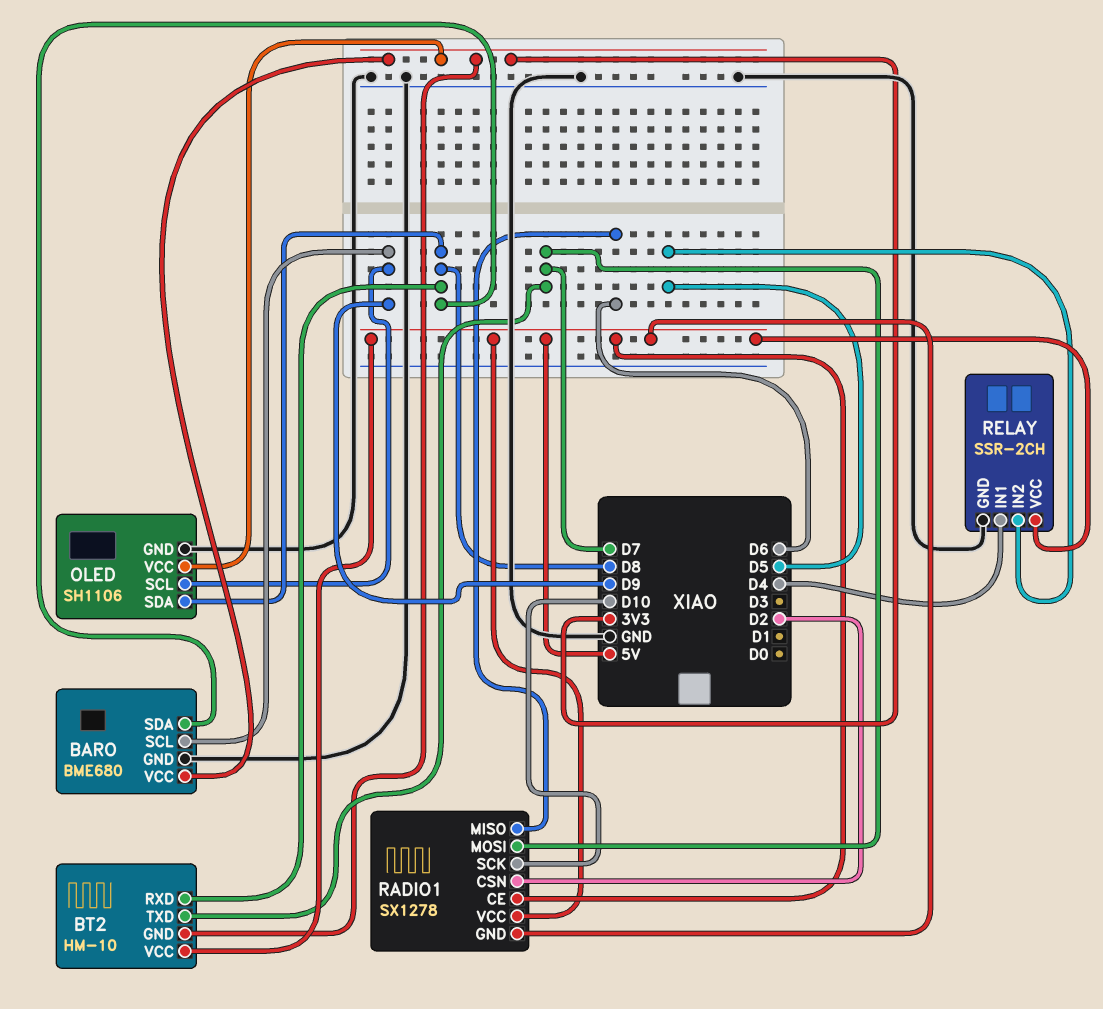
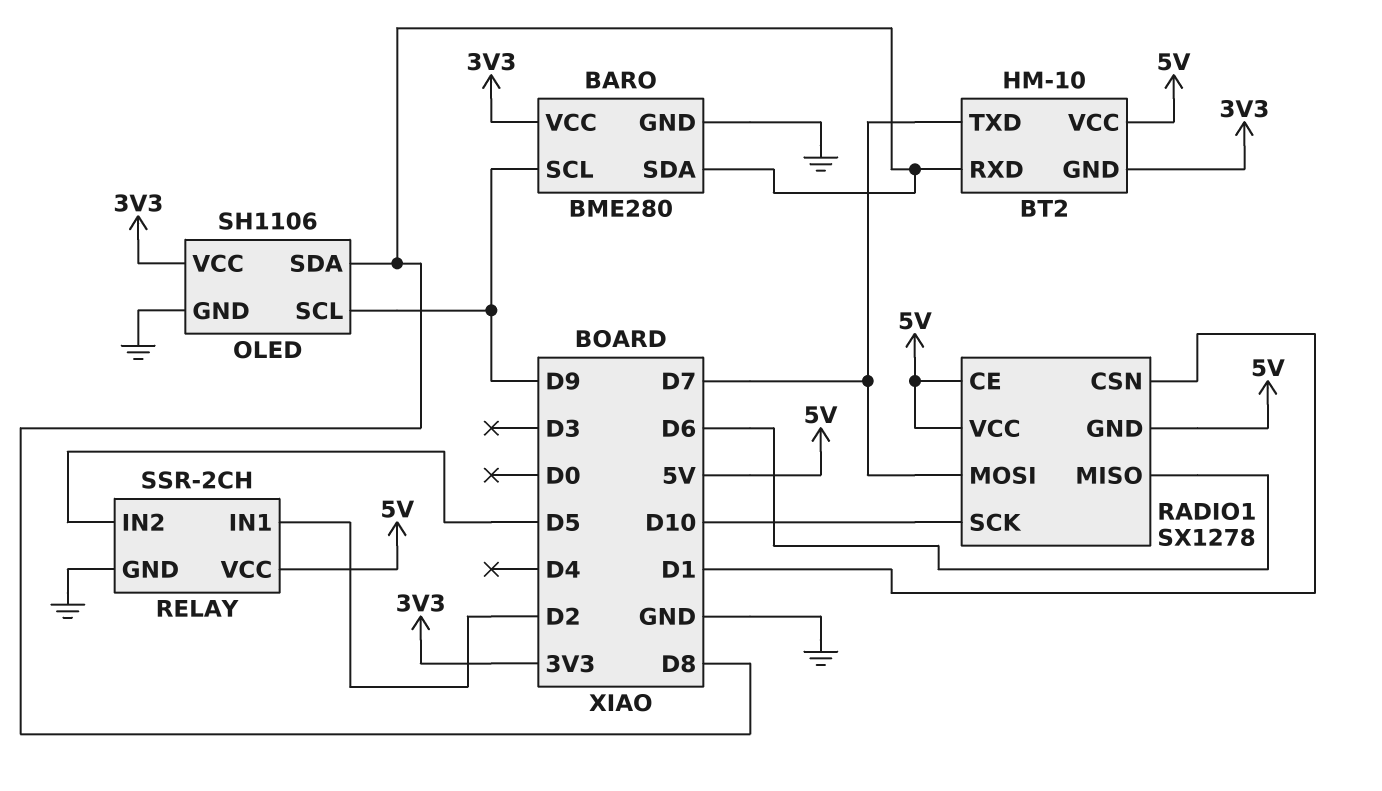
BARO: BME680 -> BME280
RADIO1 pin CSN: D2 -> D1
RELAY pin IN1: D4 -> D2

